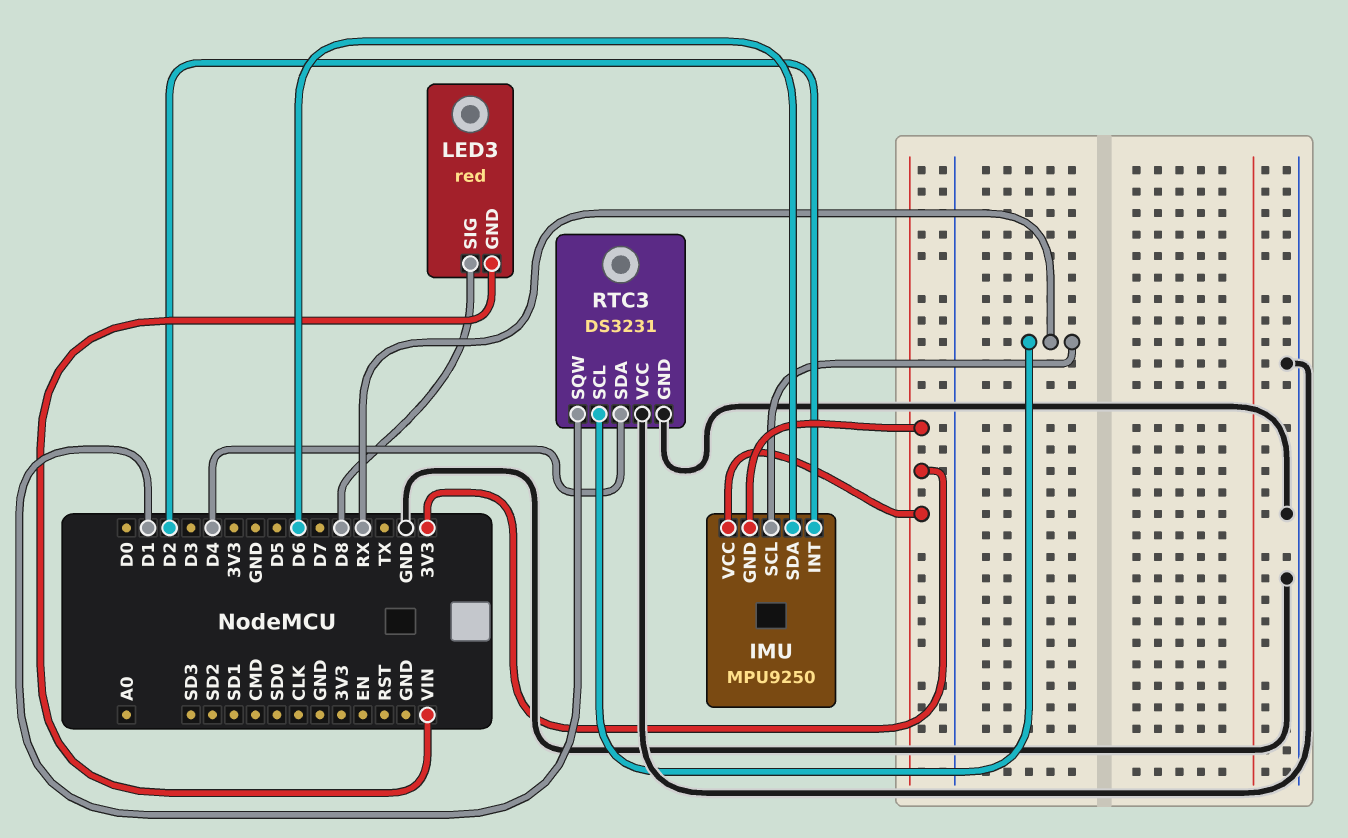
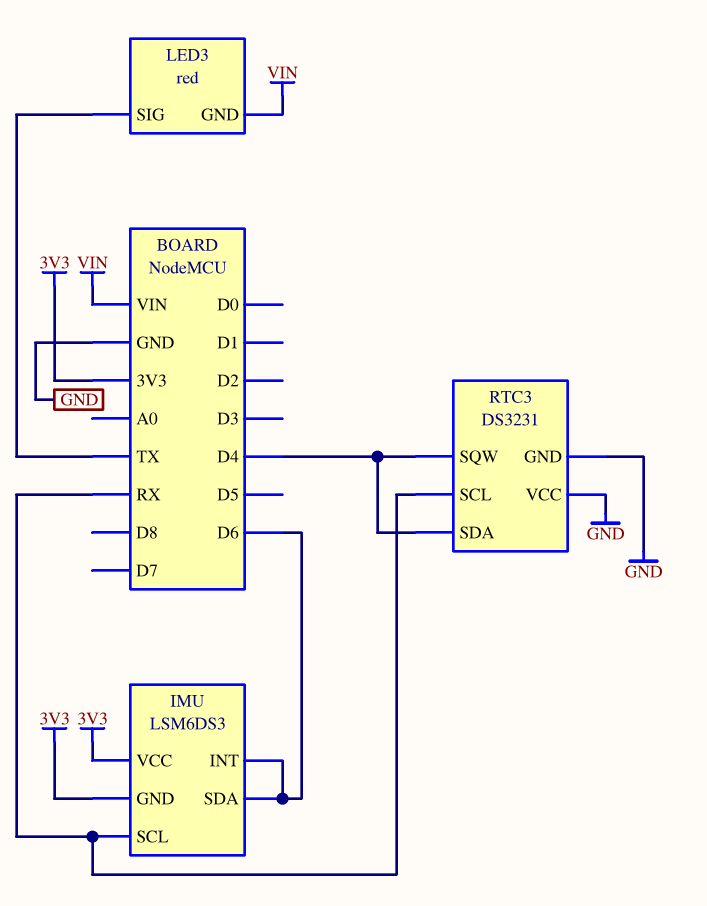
IMU: MPU9250 -> LSM6DS3
IMU pin INT: D2 -> D6
LED3 pin SIG: D8 -> TX
RTC3 pin SQW: D1 -> D4

